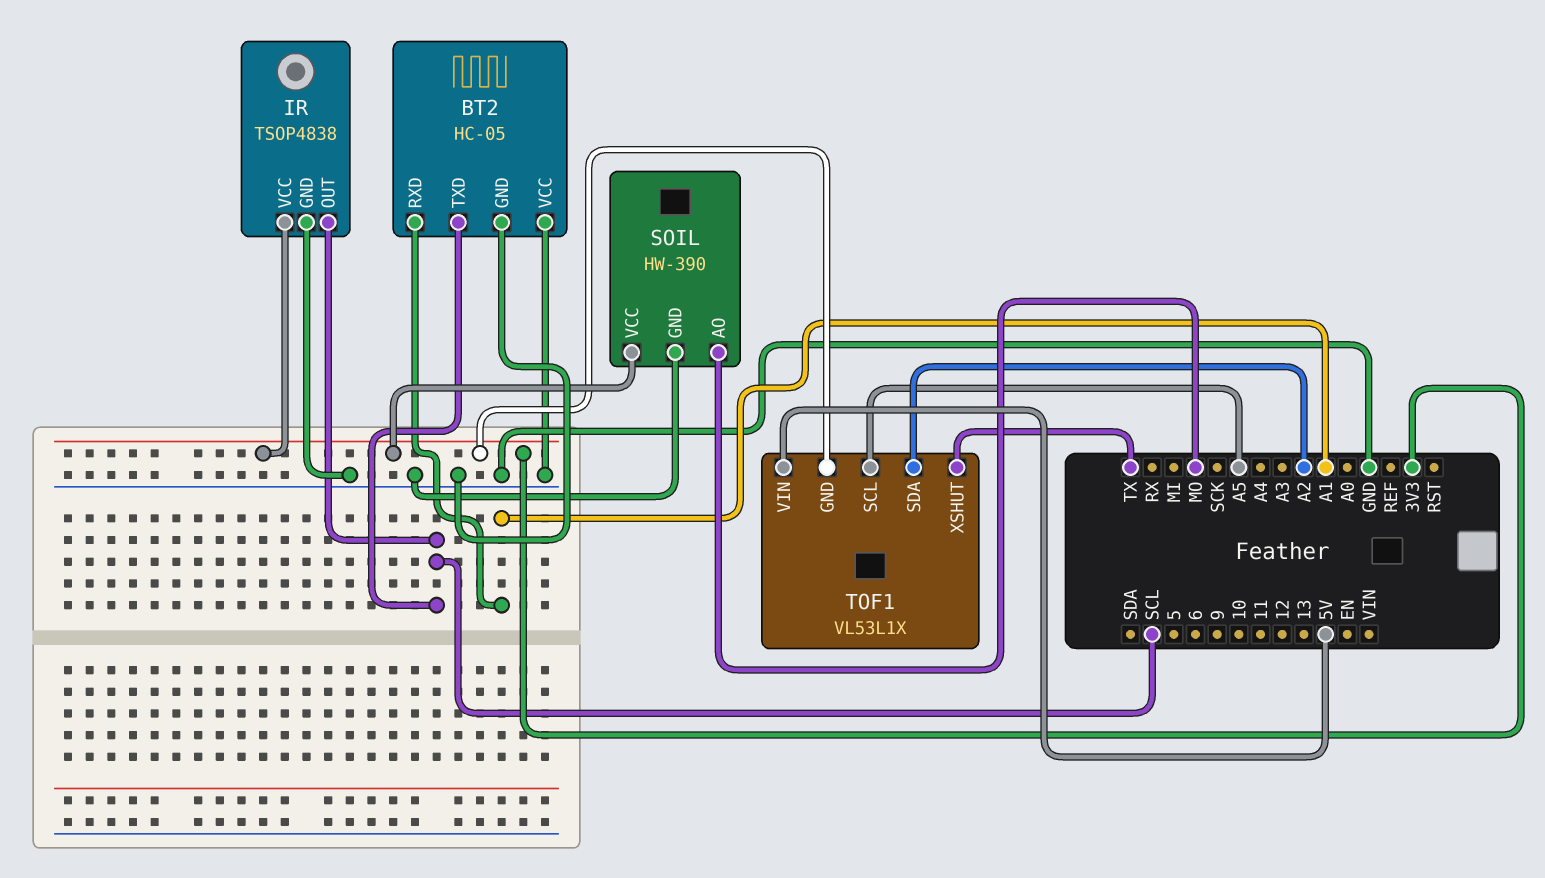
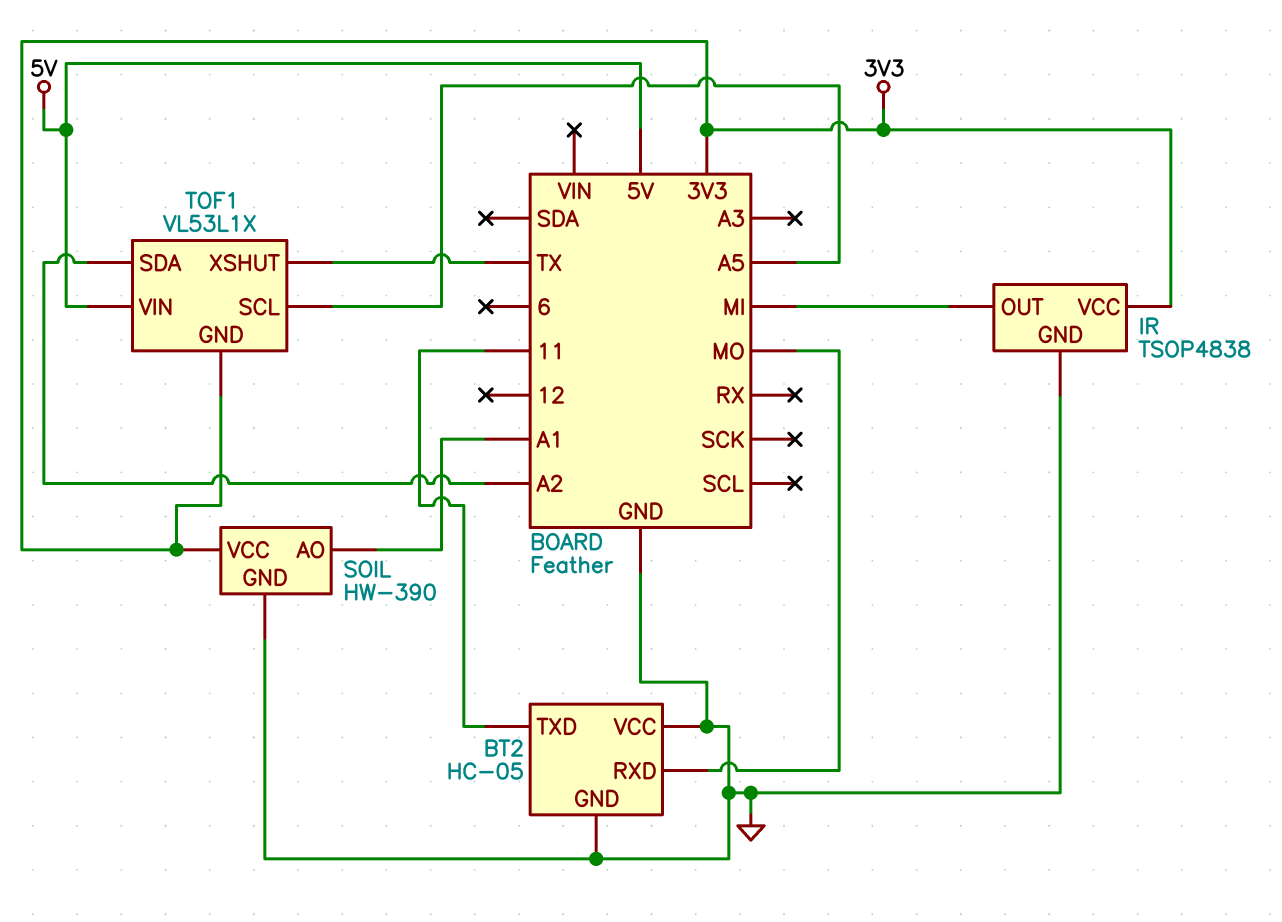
BT2 pin RXD: A1 -> MO
BT2 pin TXD: SCL -> 11
IR pin OUT: SCL -> MI
SOIL pin AO: MO -> A1

